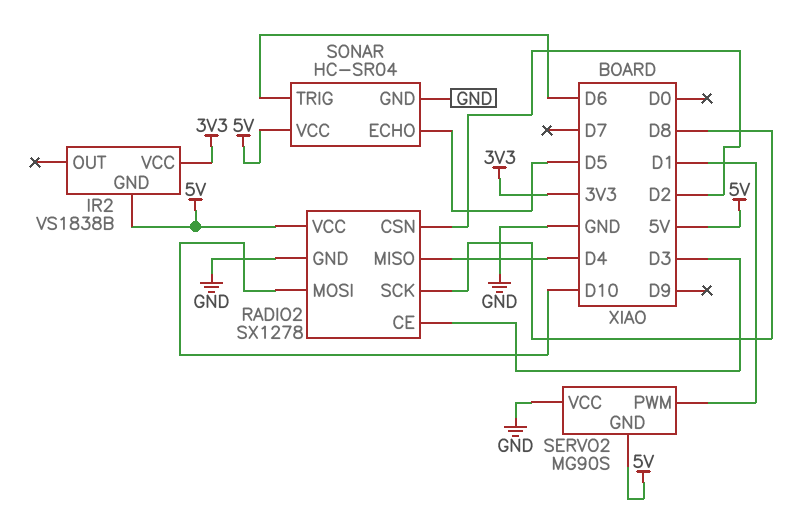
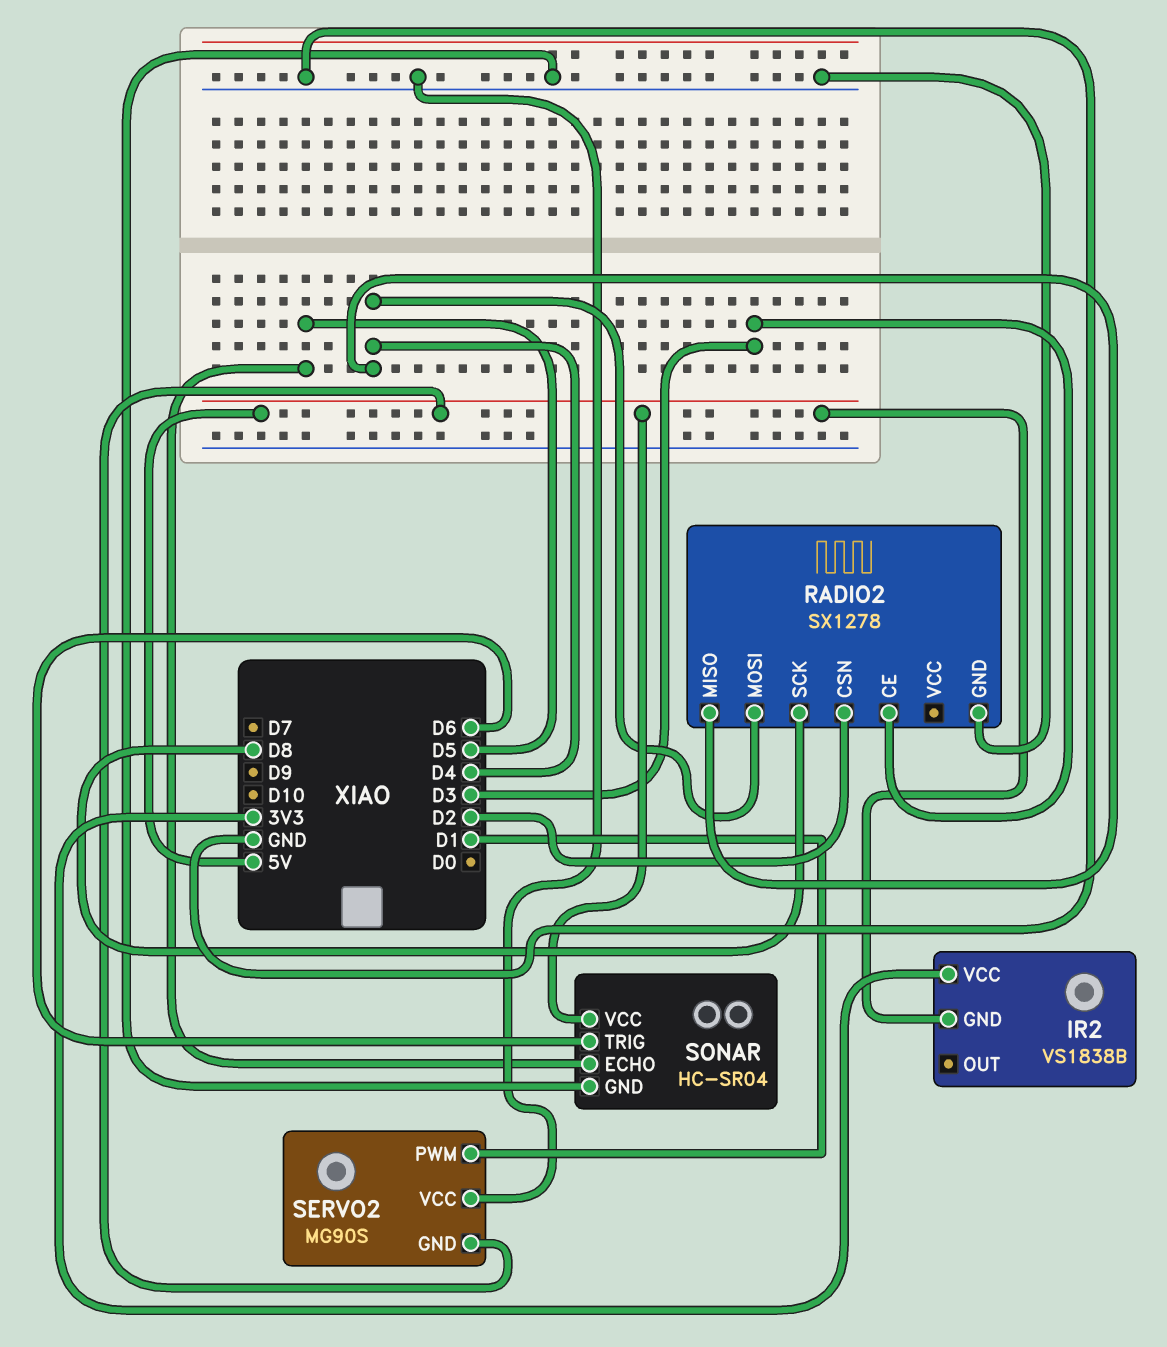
RADIO2 pin MOSI: D10 -> D4
RADIO2 pin VCC: 5V -> none

